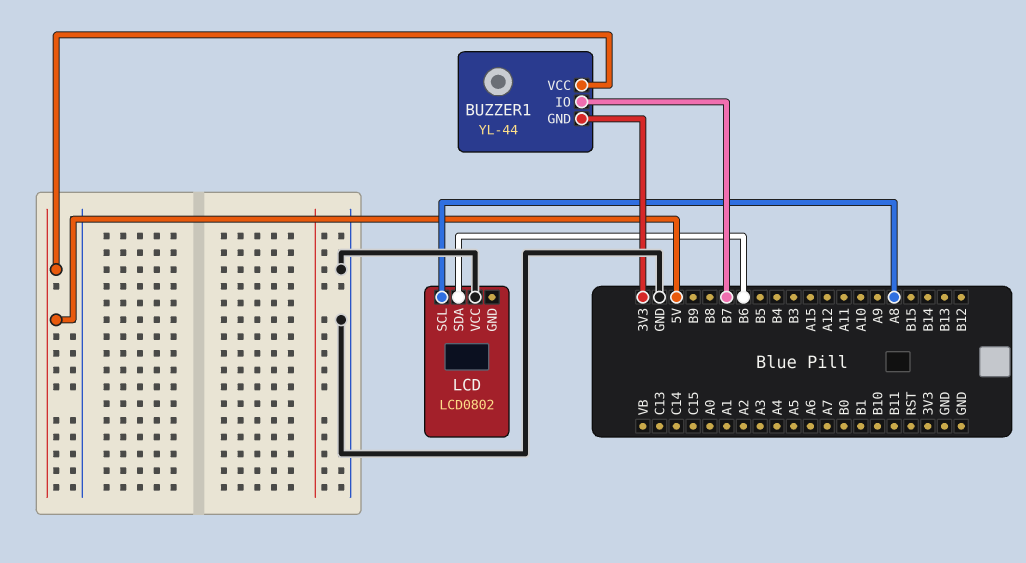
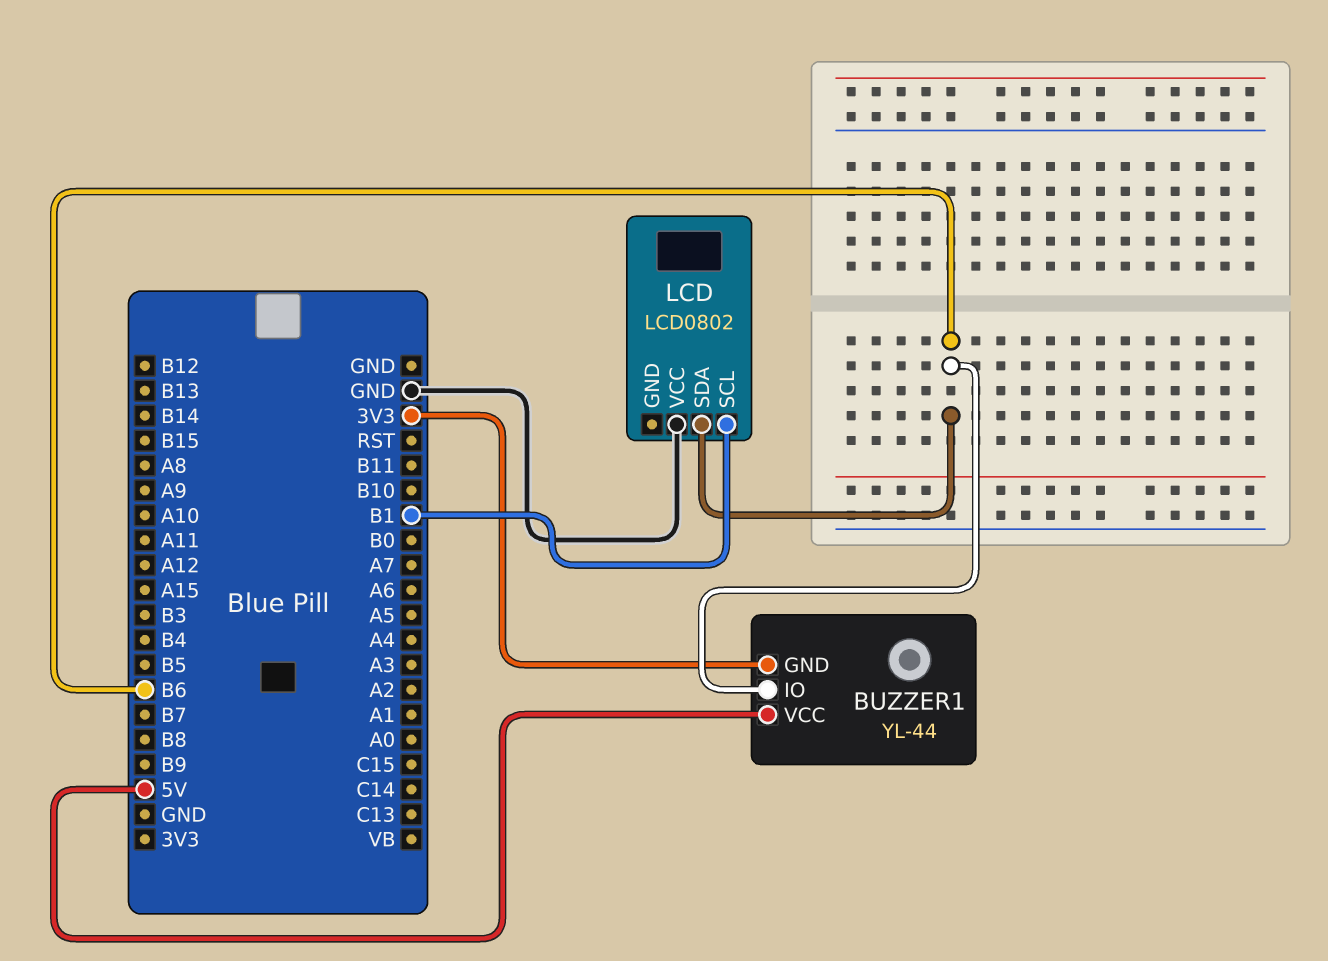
BUZZER1 pin IO: B7 -> B6
LCD pin SCL: A8 -> B1

